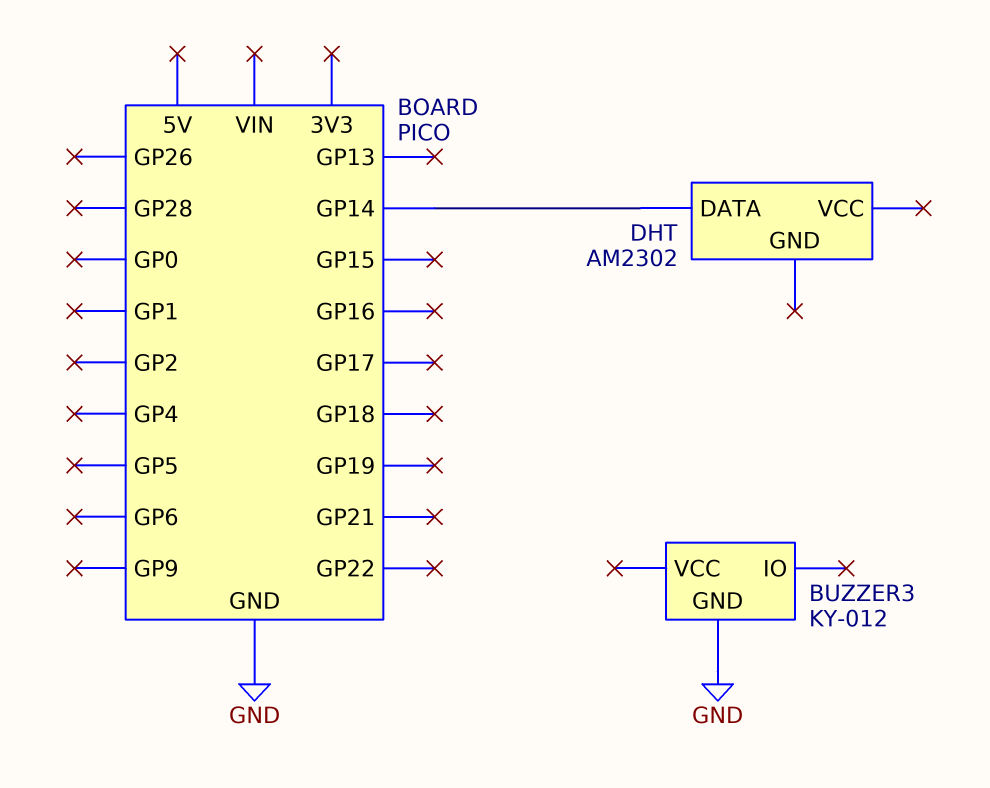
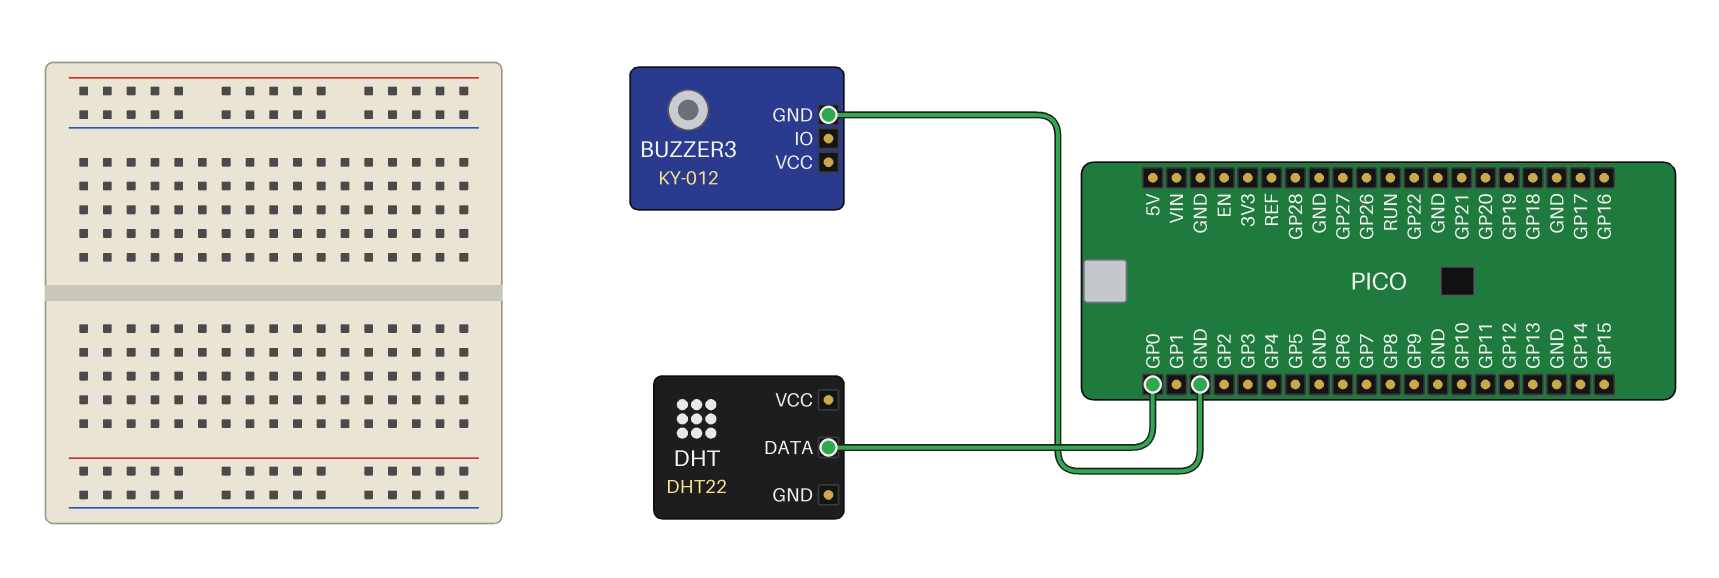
DHT: AM2302 -> DHT22
DHT pin DATA: GP14 -> GP0

